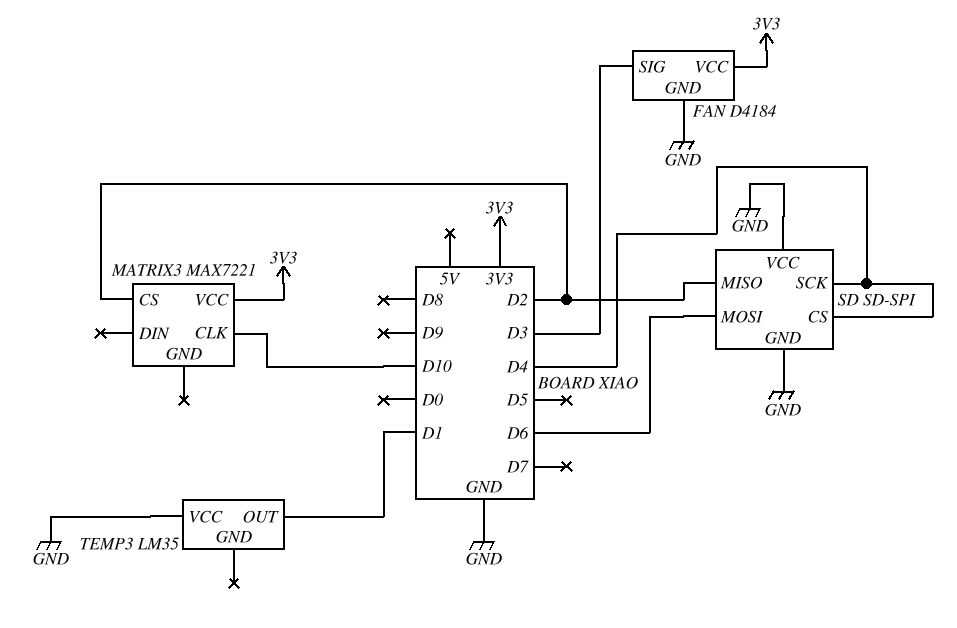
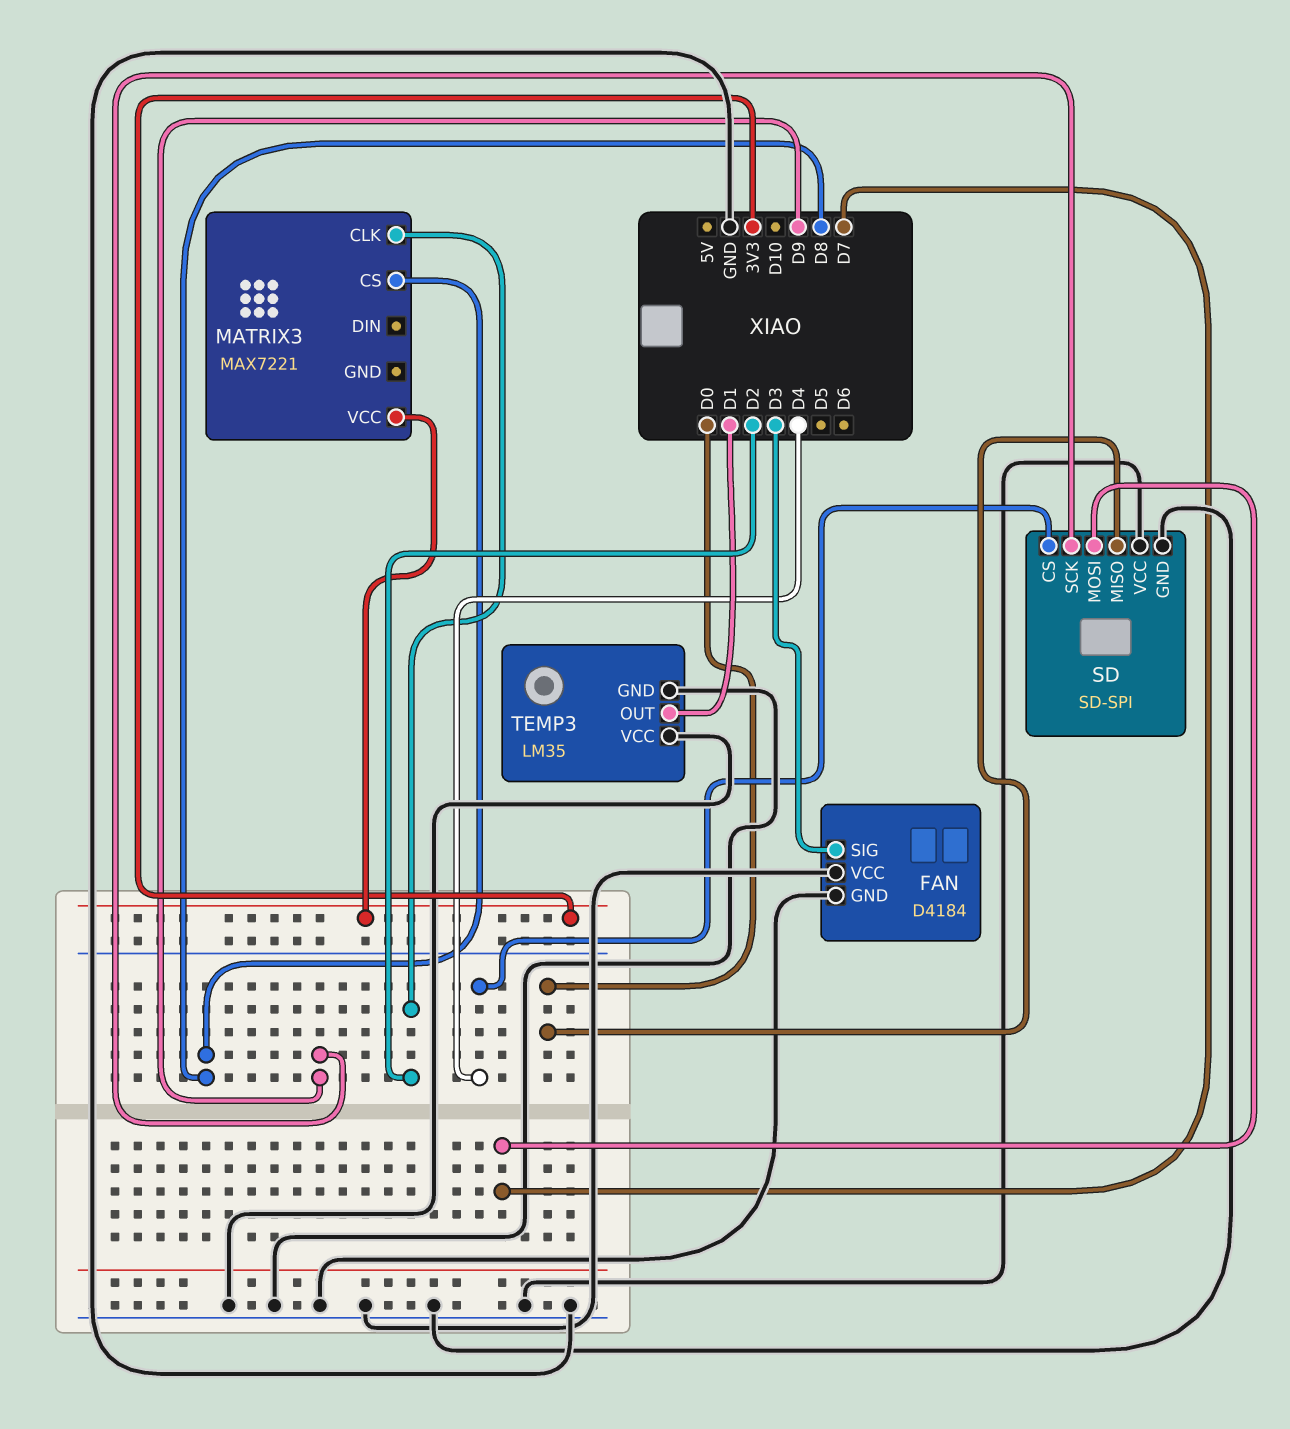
FAN pin VCC: 3V3 -> GND
MATRIX3 pin CLK: D10 -> D2
MATRIX3 pin CS: D2 -> D8
SD pin MISO: D2 -> D0
SD pin MOSI: D6 -> D7
SD pin SCK: D4 -> D9
TEMP3 pin GND: none -> GND

